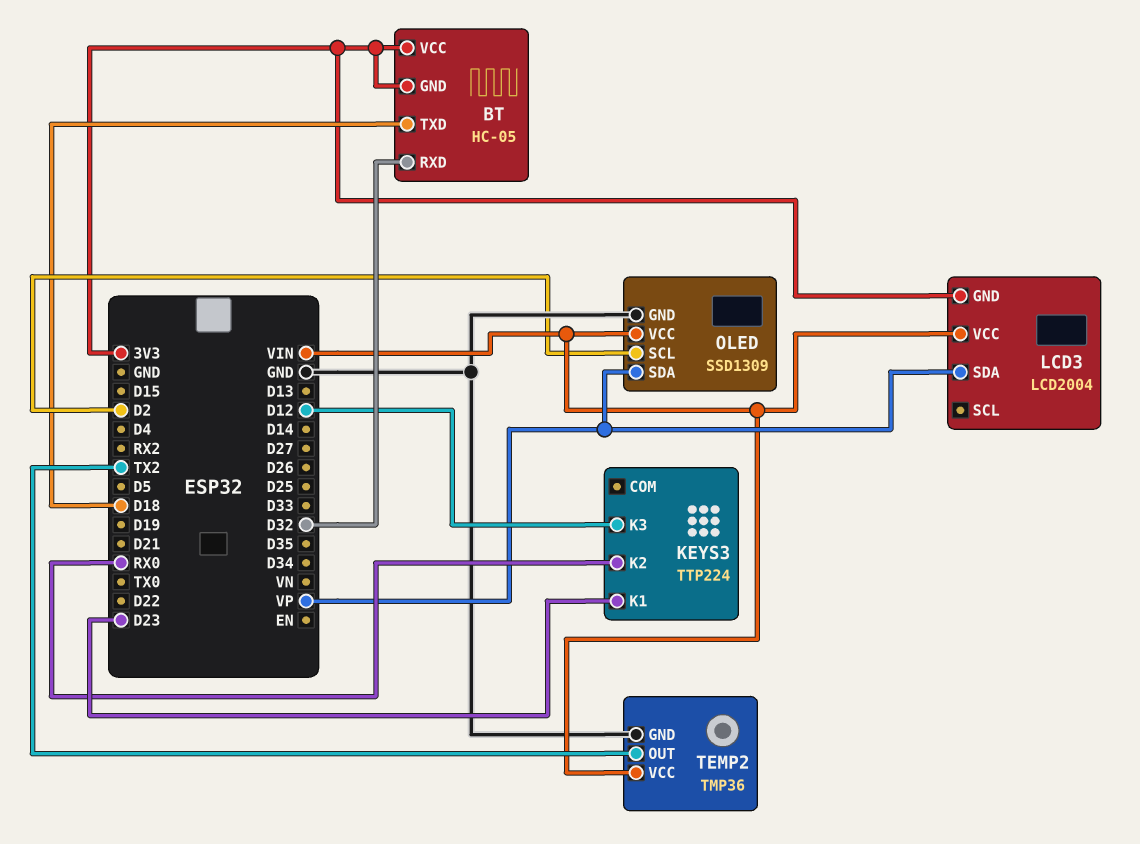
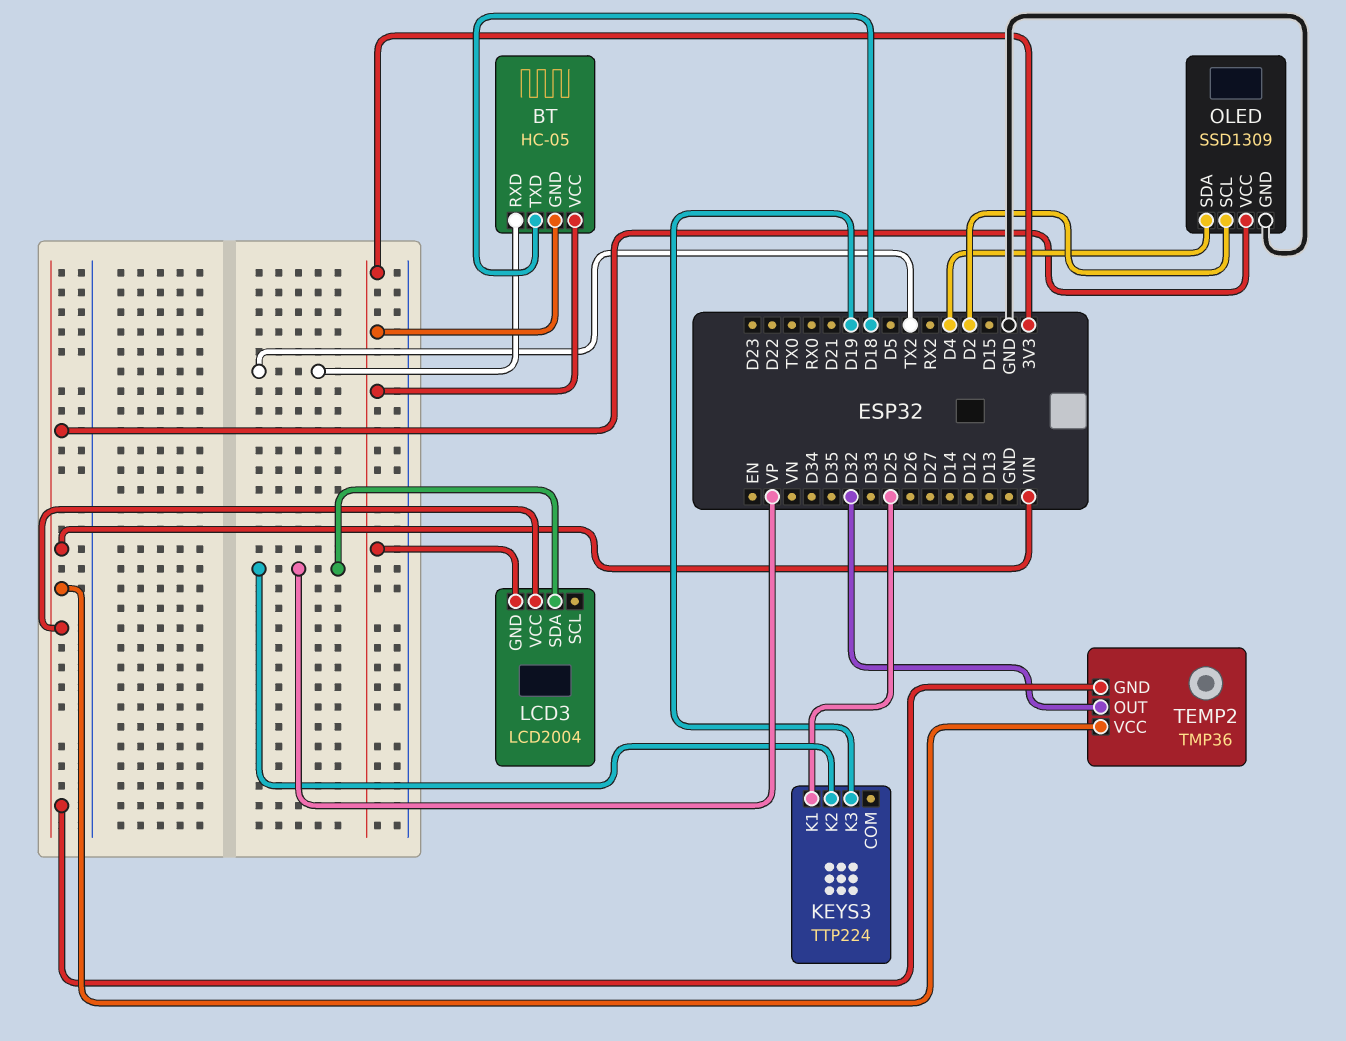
BT pin RXD: D32 -> TX2
KEYS3 pin K1: D23 -> D25
KEYS3 pin K2: RX0 -> VP
KEYS3 pin K3: D12 -> D19
OLED pin SDA: VP -> D4
TEMP2 pin GND: GND -> VIN
TEMP2 pin OUT: TX2 -> D32

